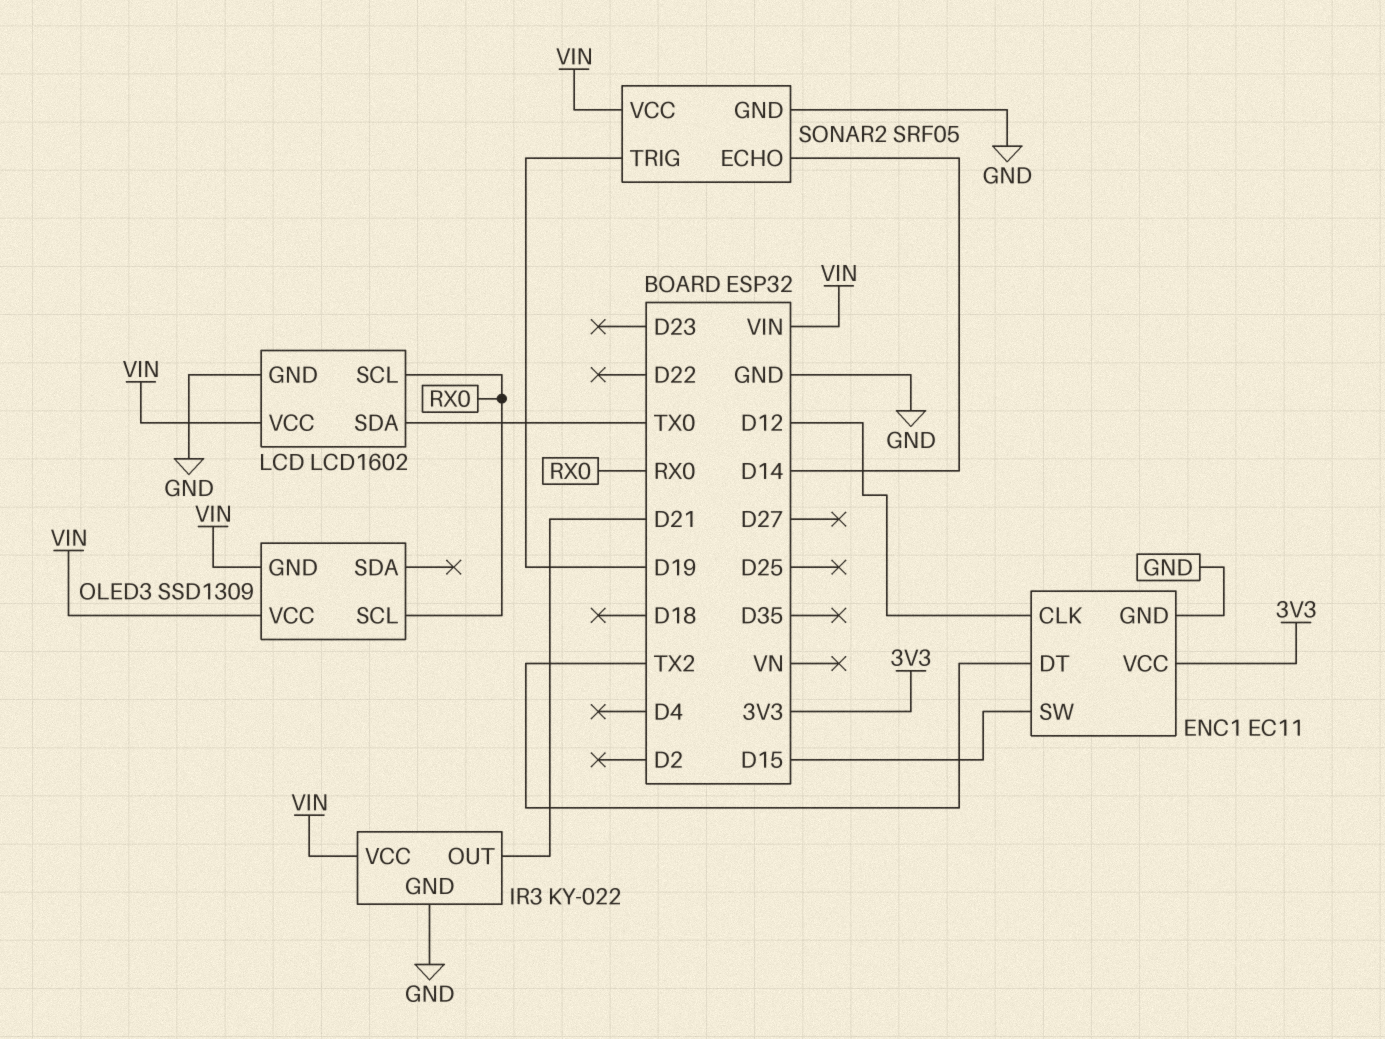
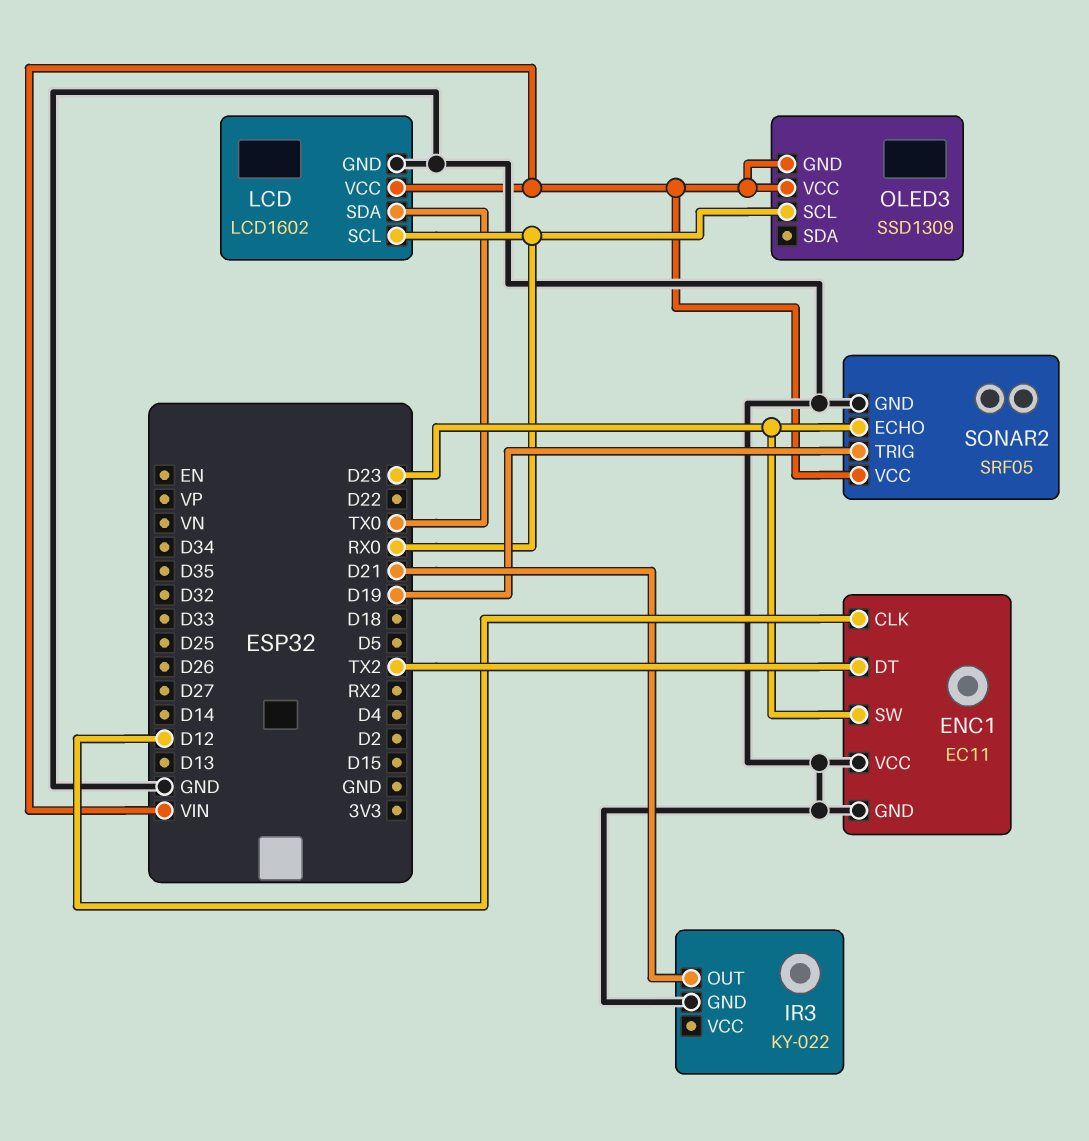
ENC1 pin SW: D15 -> D23
ENC1 pin VCC: 3V3 -> GND
IR3 pin VCC: VIN -> none
SONAR2 pin ECHO: D14 -> D23

